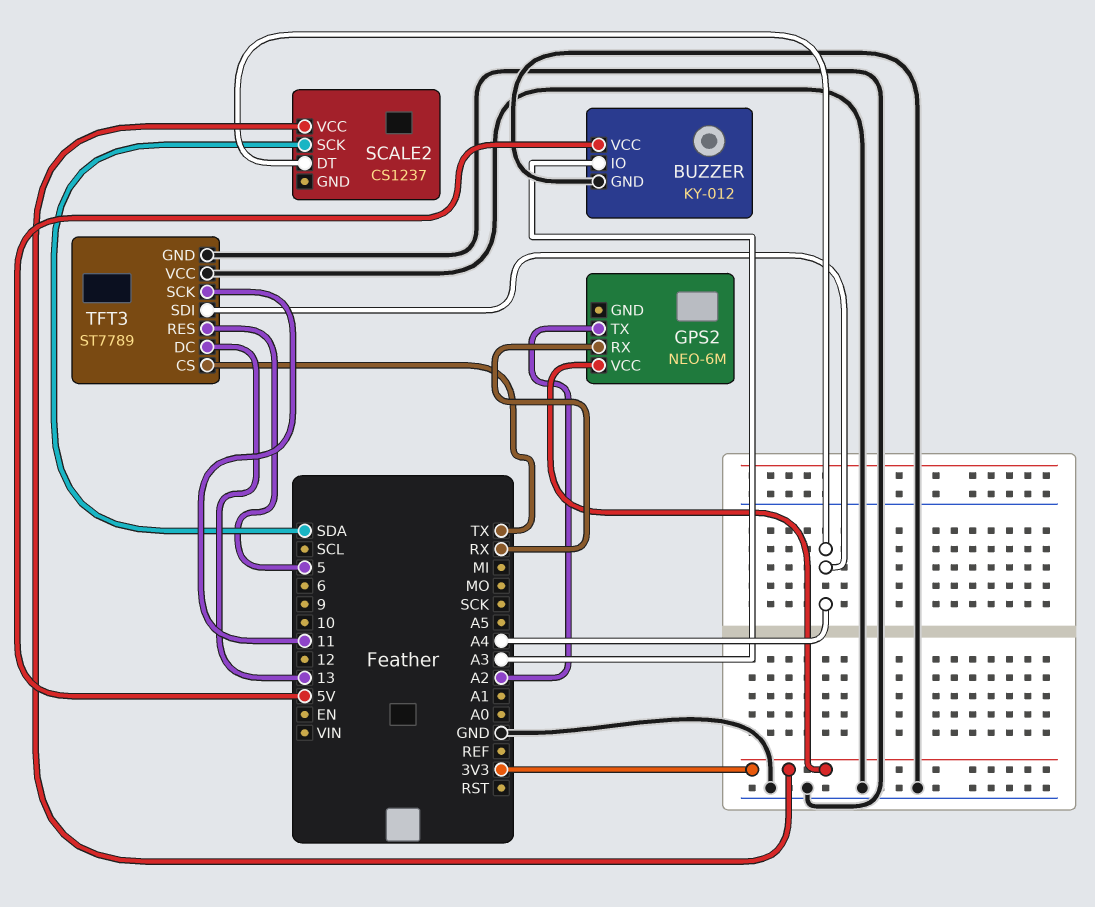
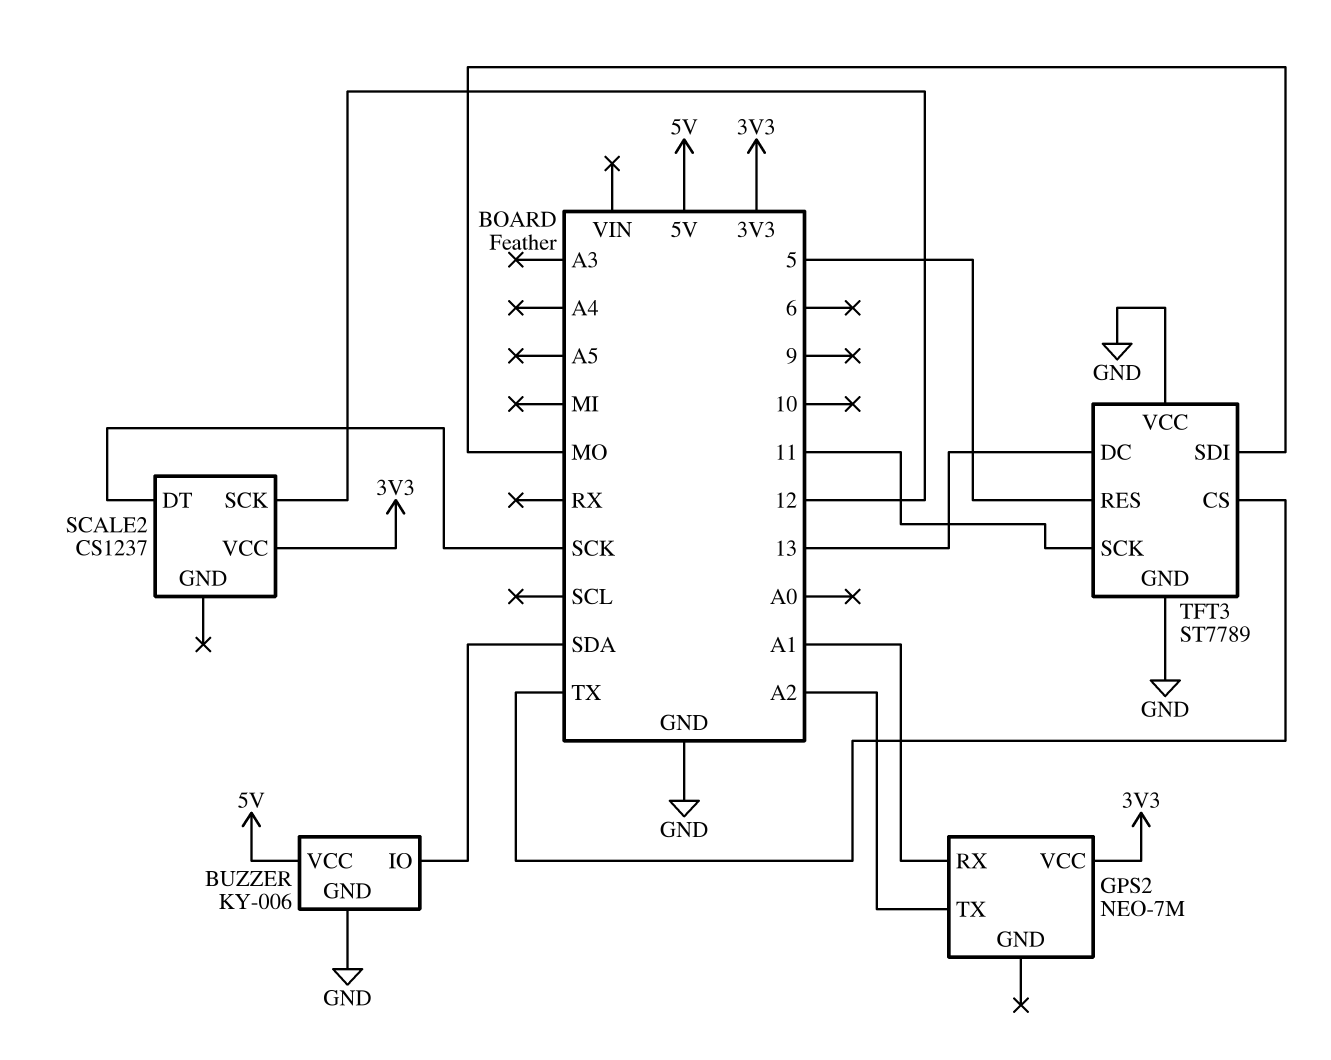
BUZZER: KY-012 -> KY-006
BUZZER pin IO: A3 -> SDA
GPS2: NEO-6M -> NEO-7M
GPS2 pin RX: RX -> A1
SCALE2 pin DT: A4 -> SCK
SCALE2 pin SCK: SDA -> 12
TFT3 pin SDI: A4 -> MO

